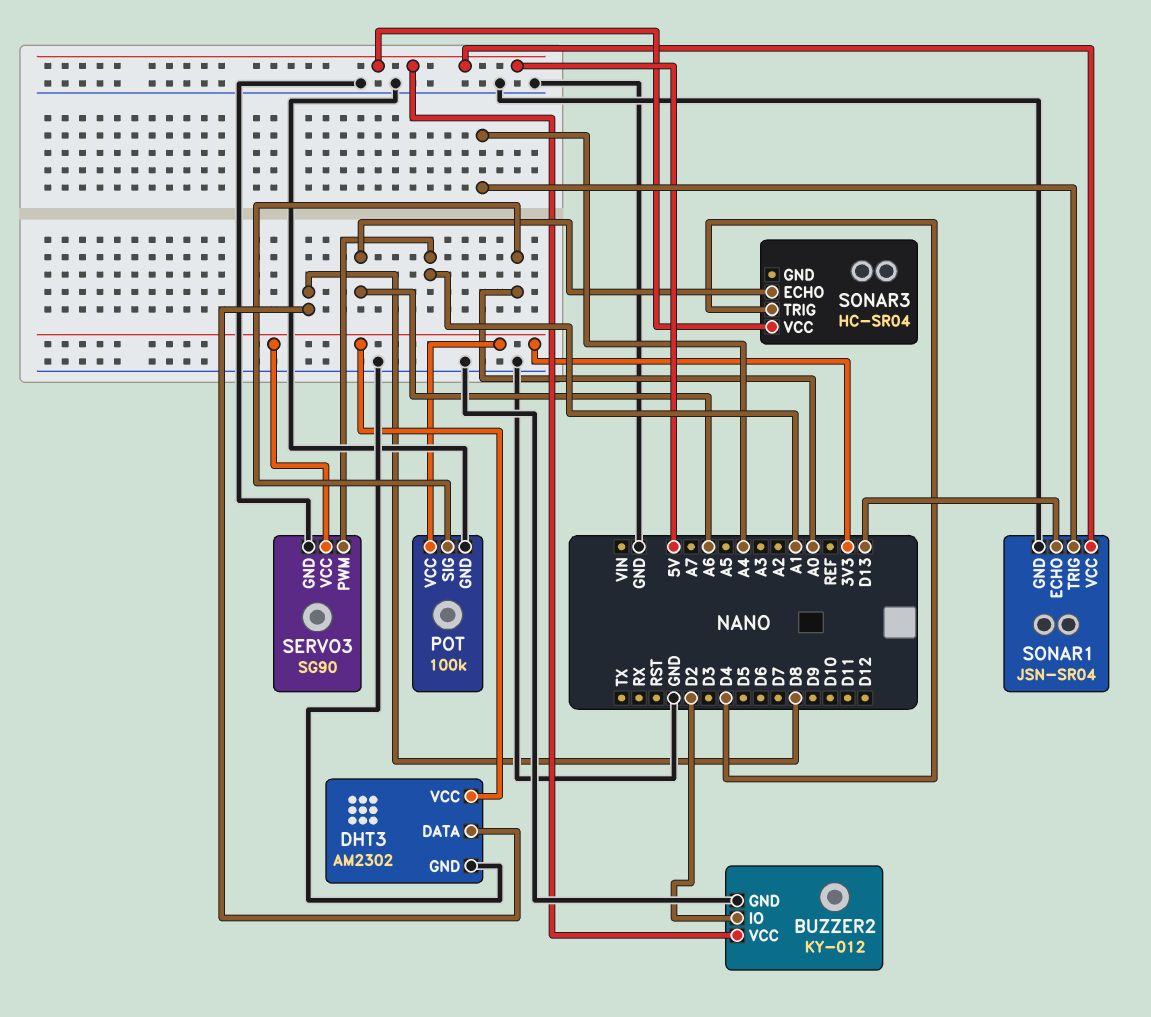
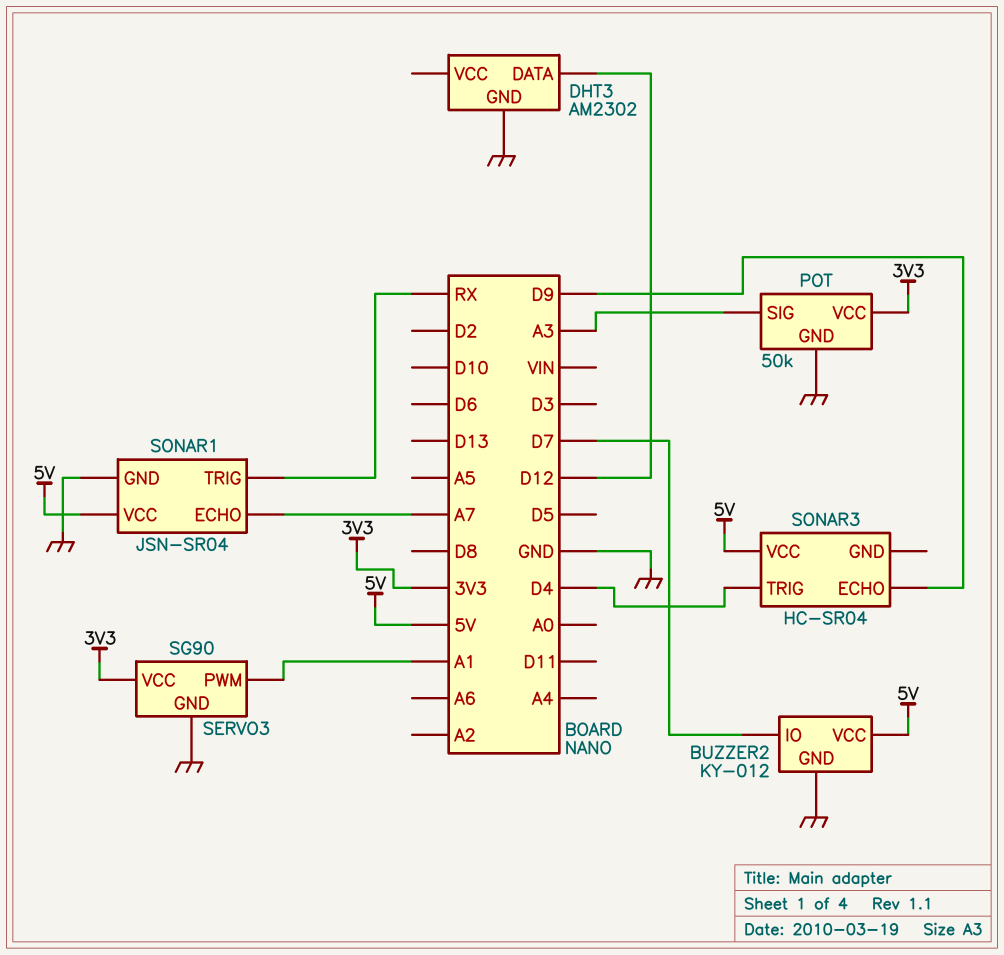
BUZZER2 pin IO: D2 -> D7
DHT3 pin DATA: D8 -> D12
DHT3 pin VCC: 3V3 -> none
POT: 100k -> 50k
POT pin SIG: A0 -> A3
SONAR1 pin ECHO: D13 -> A7
SONAR1 pin TRIG: A4 -> RX
SONAR3 pin ECHO: A6 -> D9

